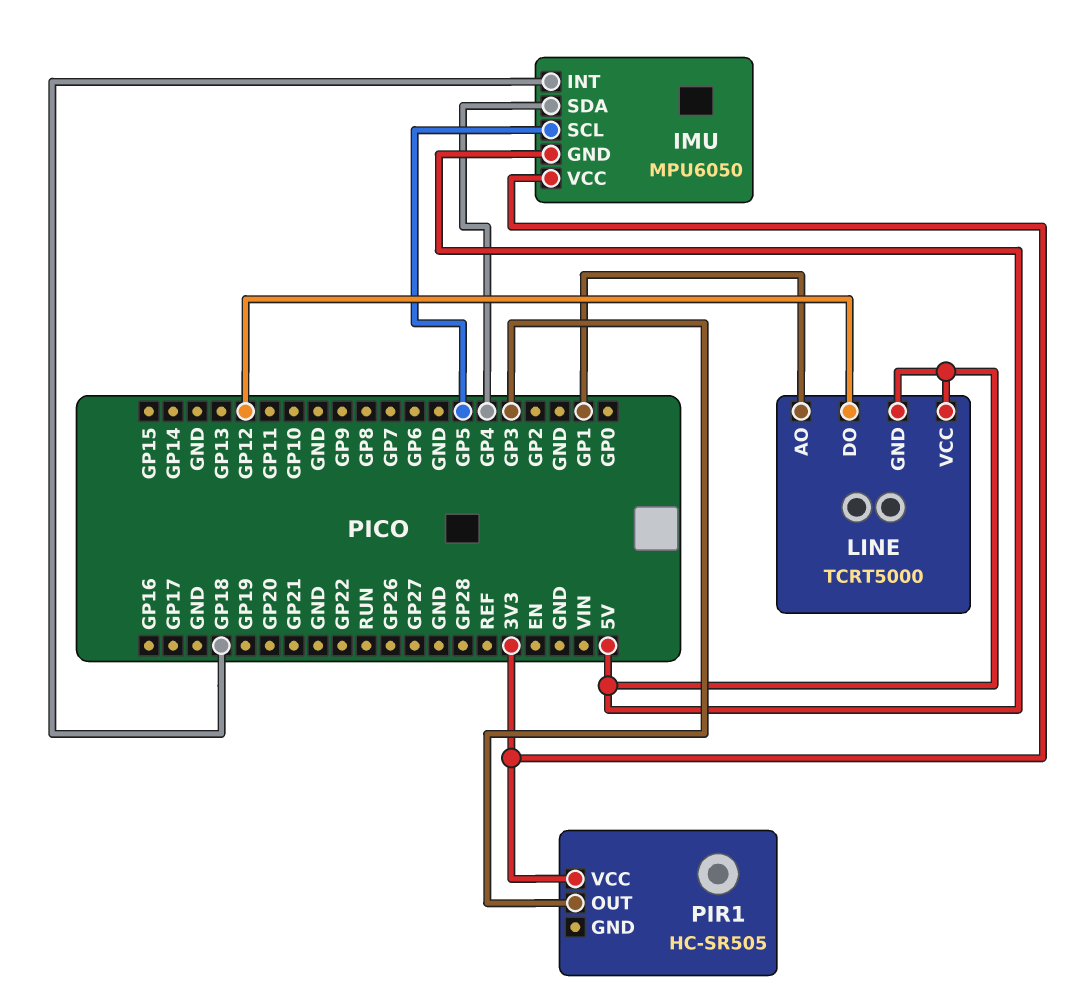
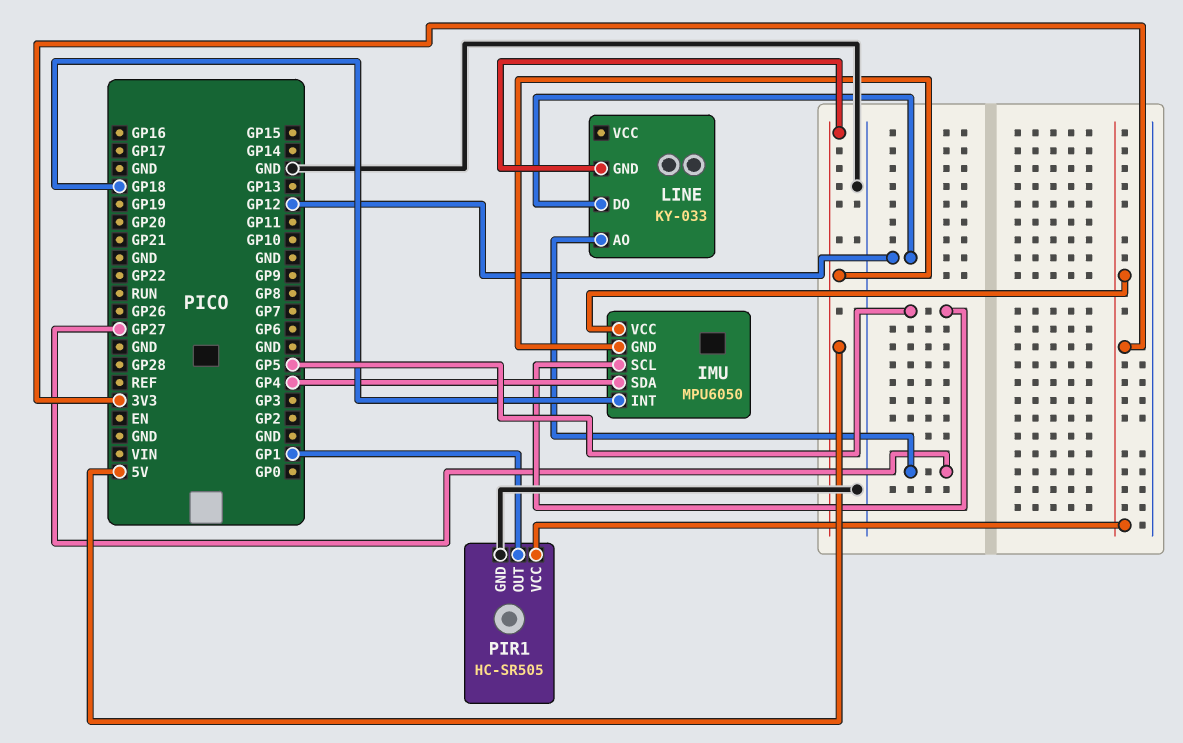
LINE: TCRT5000 -> KY-033
LINE pin AO: GP1 -> GP27
LINE pin VCC: 5V -> none
PIR1 pin GND: none -> GND
PIR1 pin OUT: GP3 -> GP1

